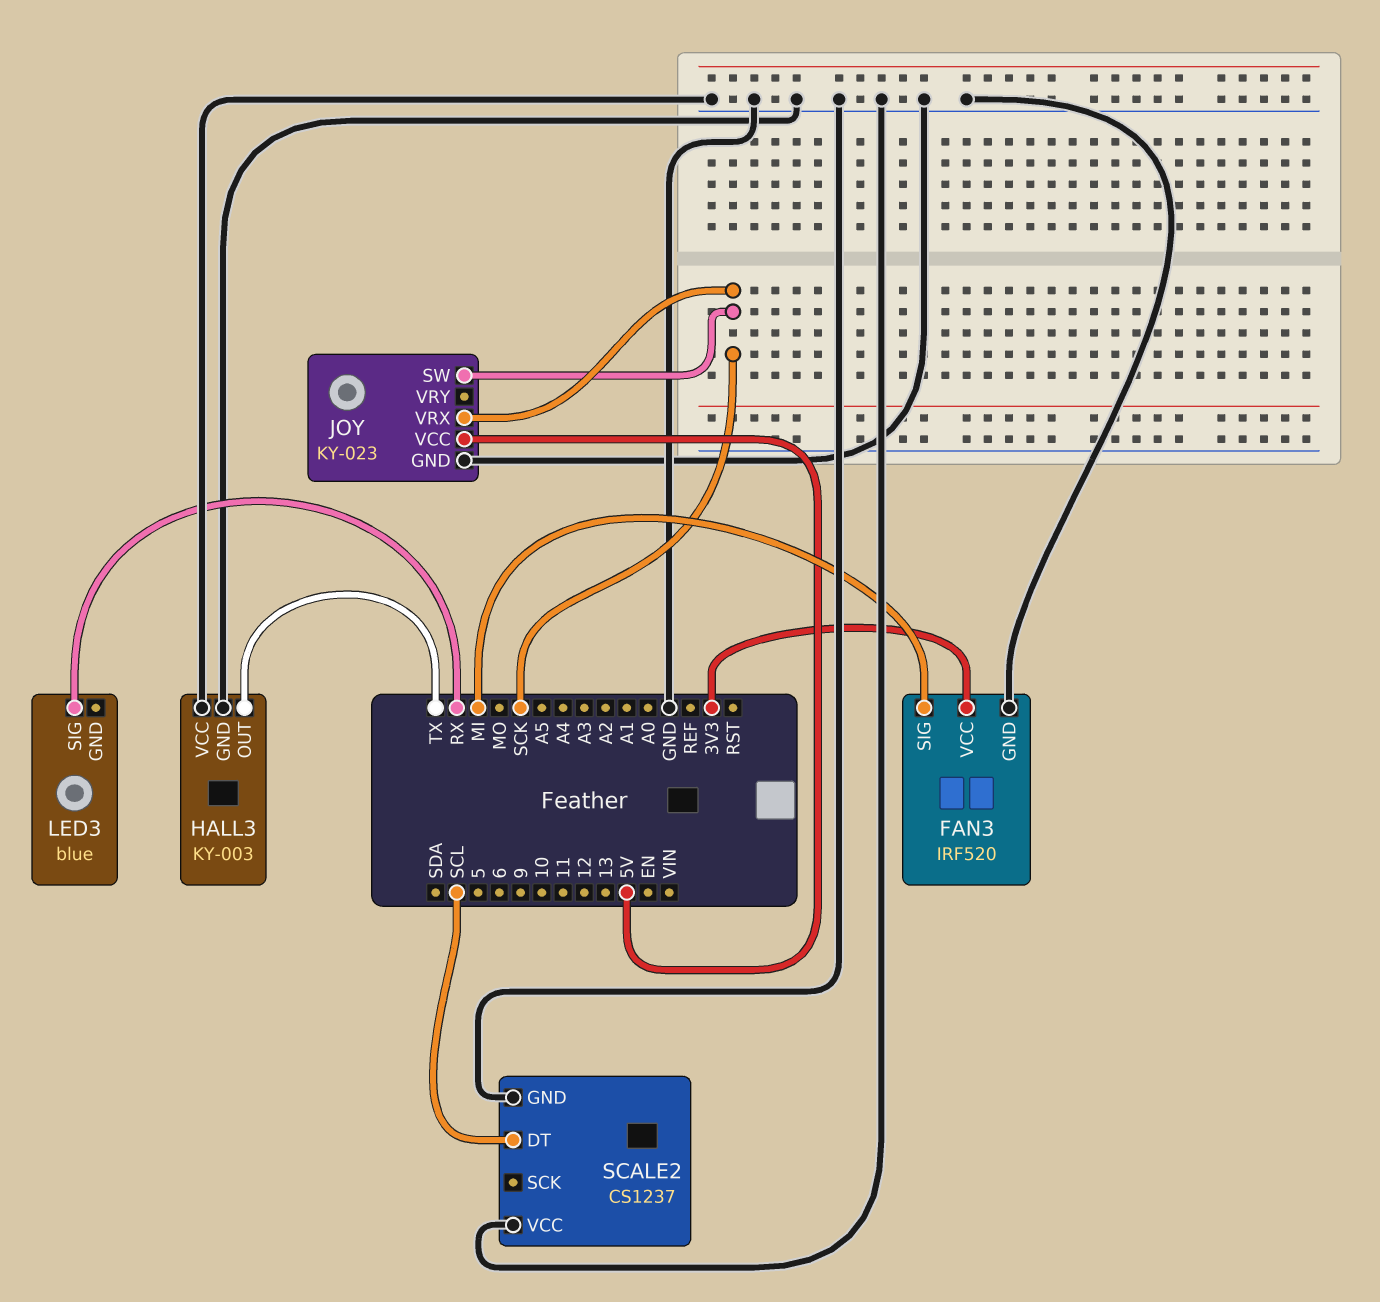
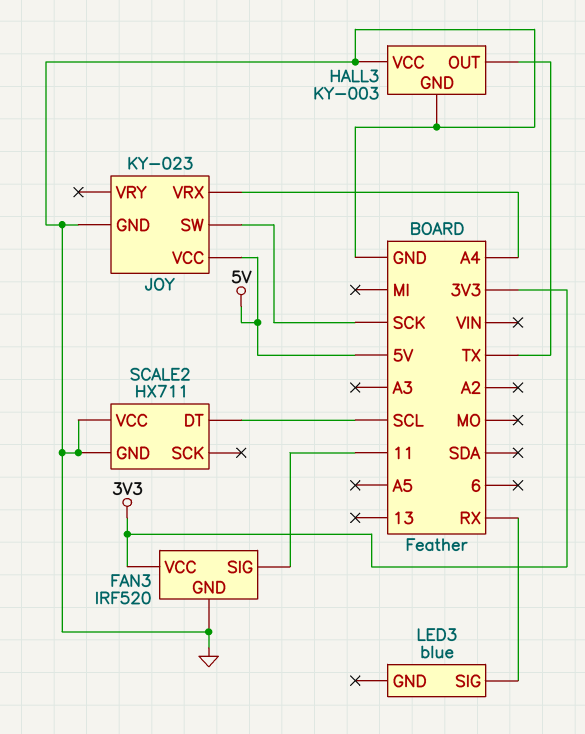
FAN3 pin SIG: MI -> 11
JOY pin VRX: SCK -> A4
SCALE2: CS1237 -> HX711

